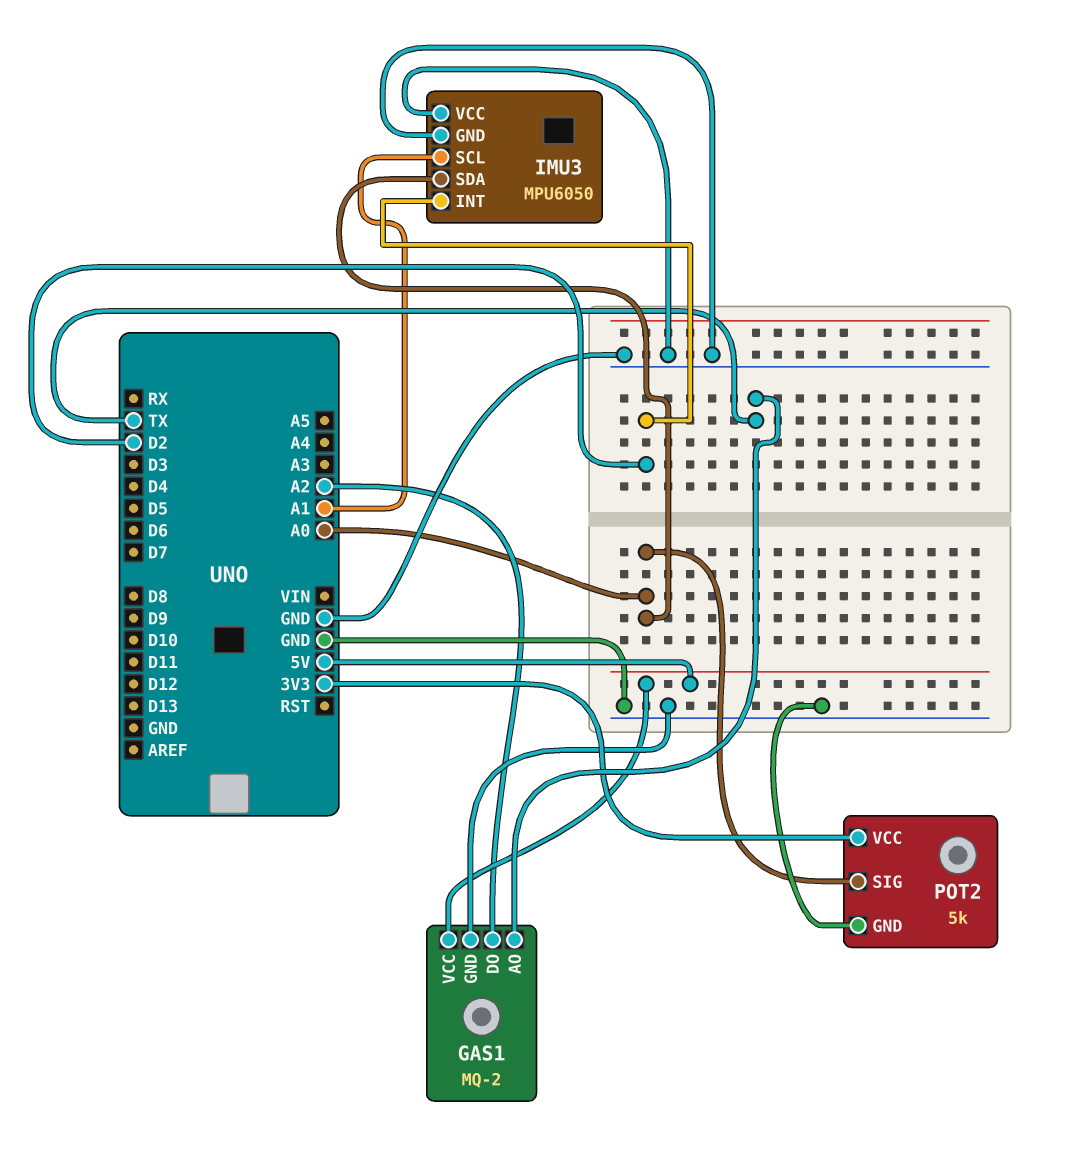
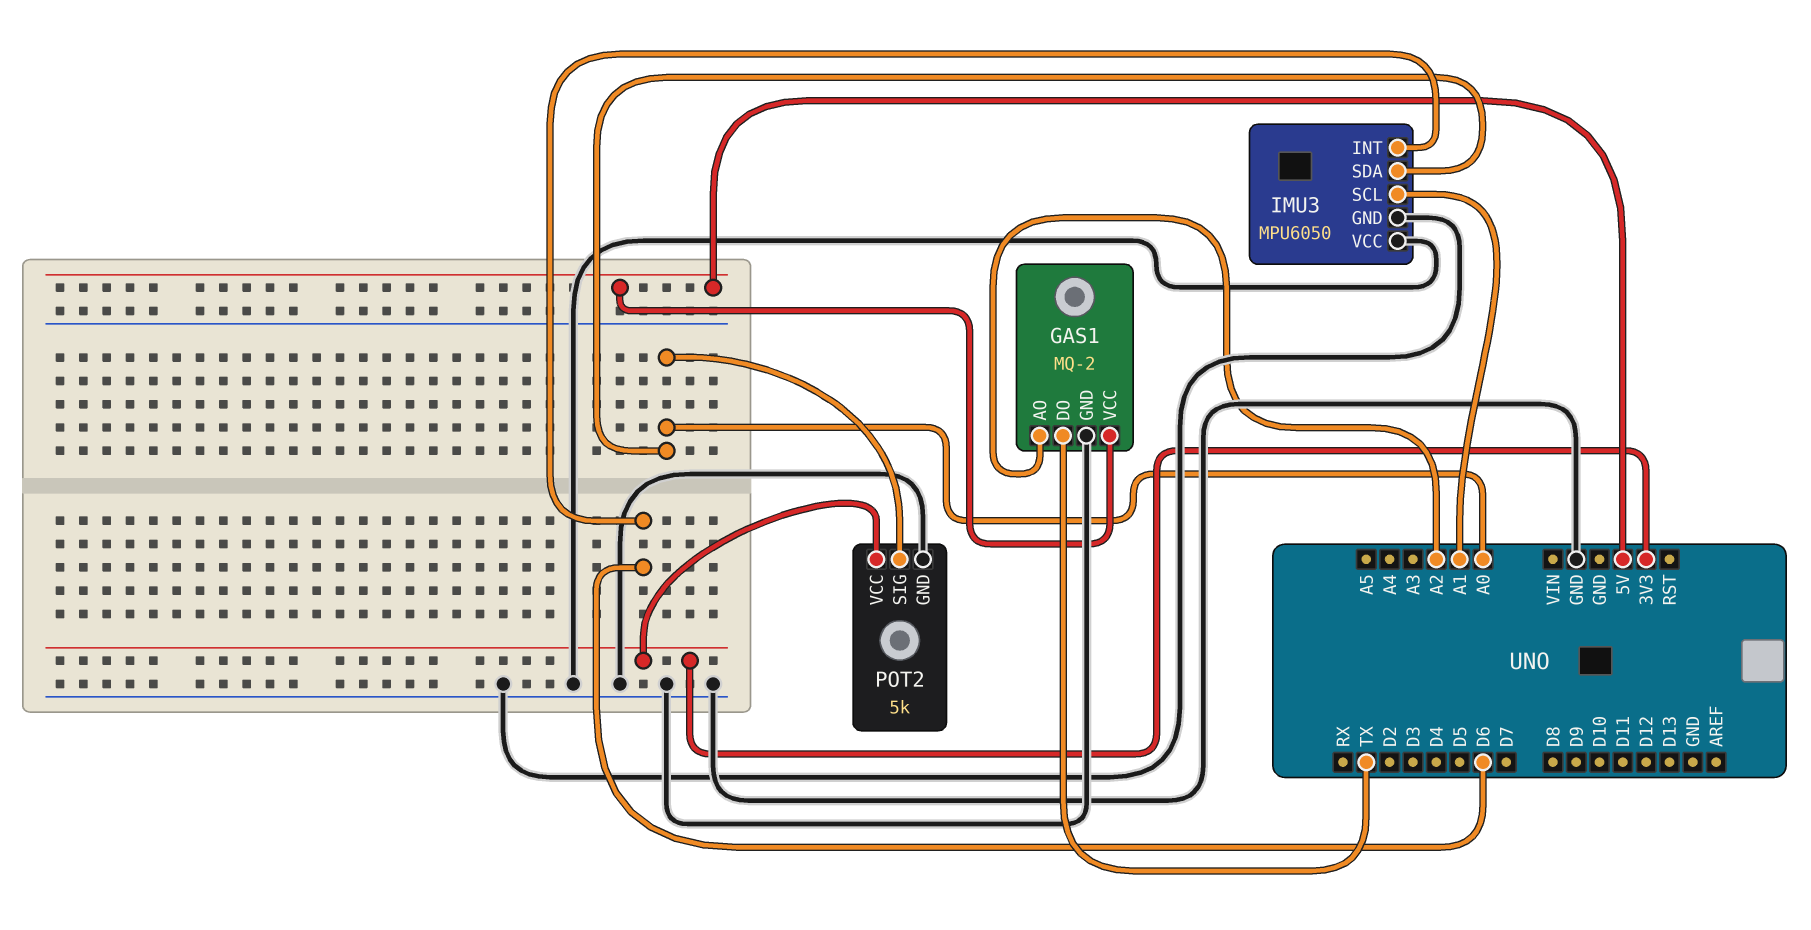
GAS1 pin AO: TX -> A2
GAS1 pin DO: A2 -> TX
IMU3 pin INT: D2 -> D6

